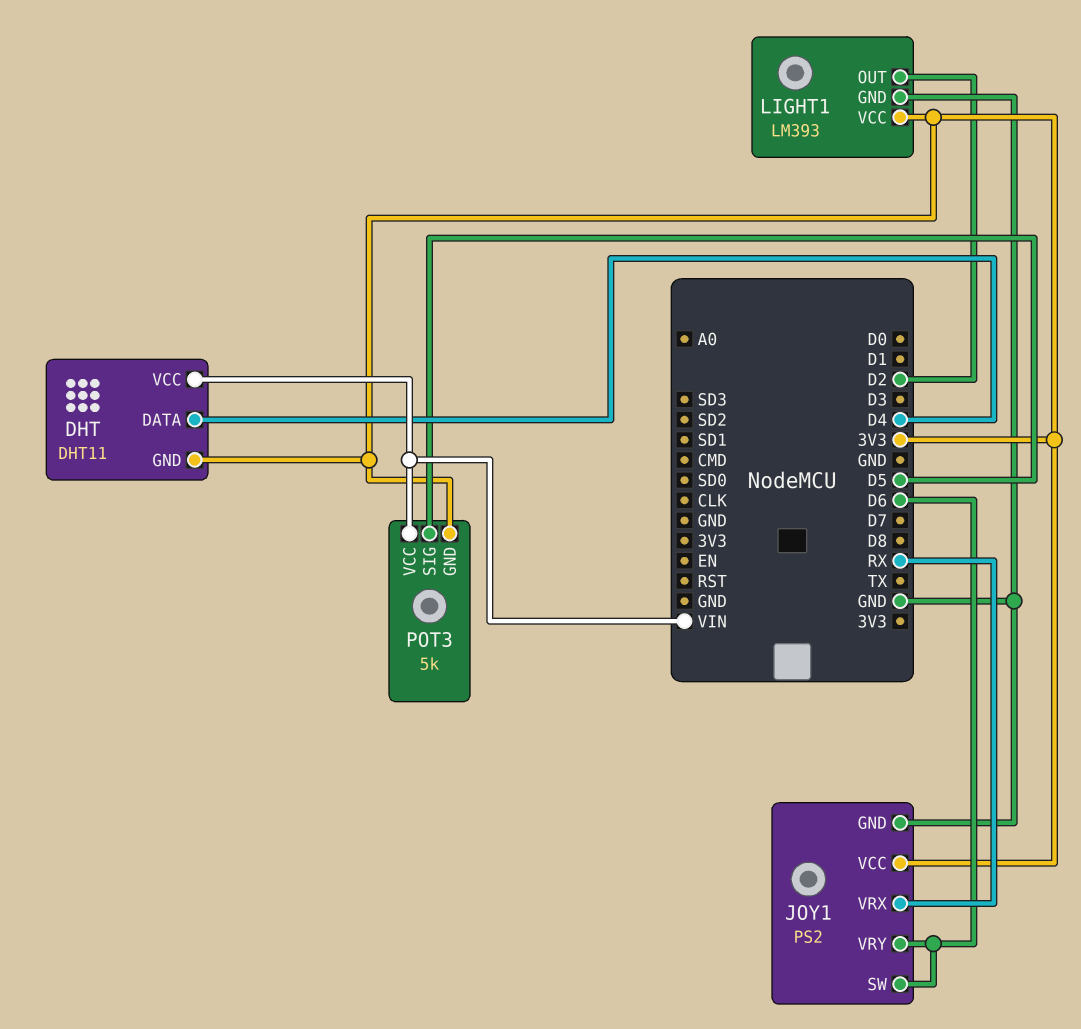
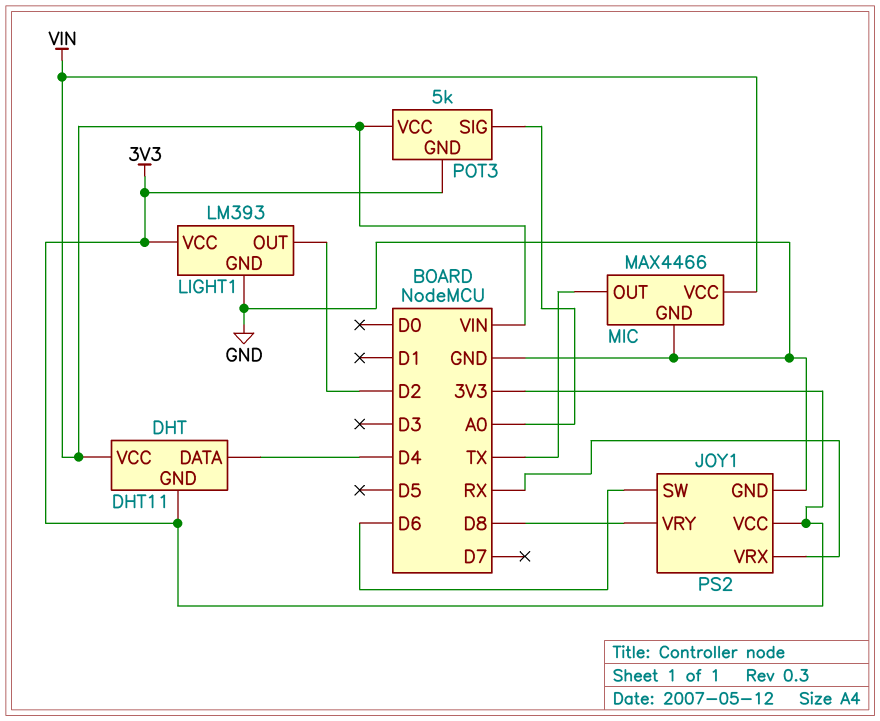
JOY1 pin VRY: D6 -> D8
MIC: none -> MAX4466
MIC pin GND: none -> GND
MIC pin OUT: none -> TX
MIC pin VCC: none -> VIN
POT3 pin SIG: D5 -> A0

